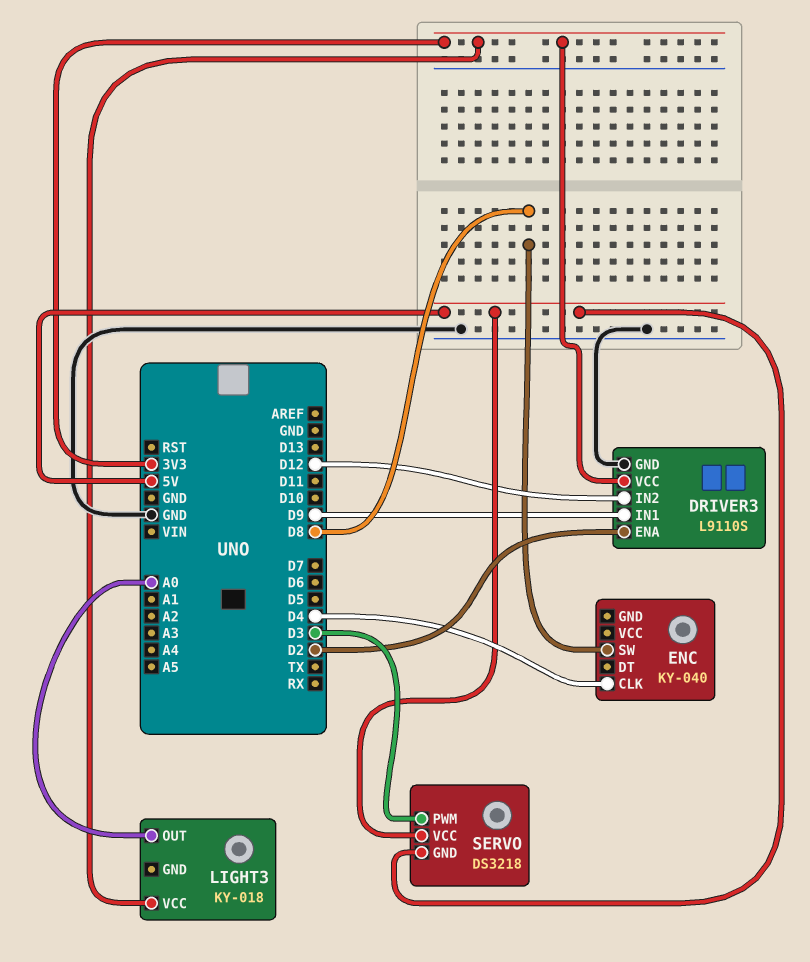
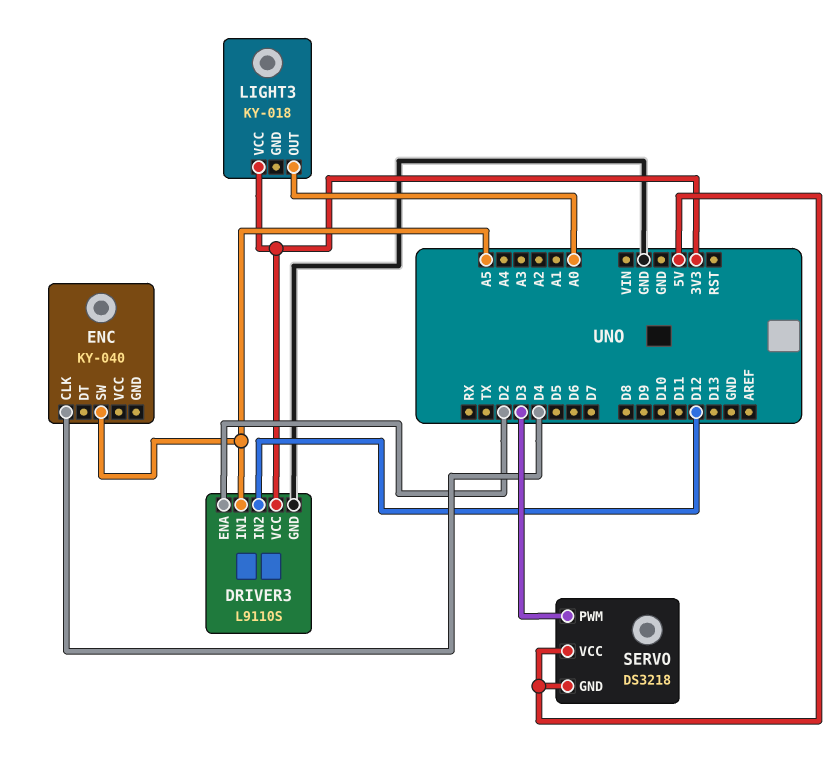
DRIVER3 pin IN1: D9 -> A5
ENC pin SW: D8 -> A5

